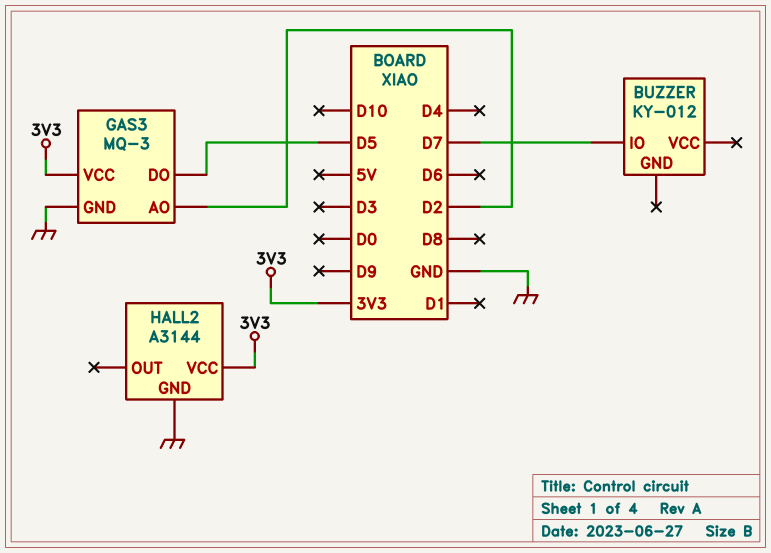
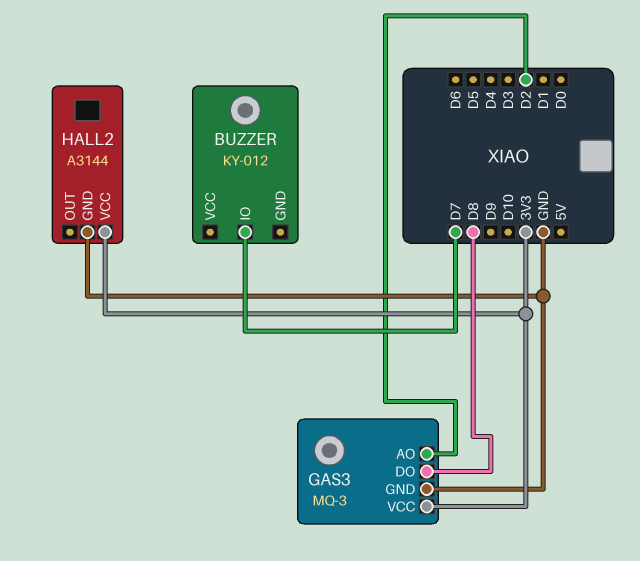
GAS3 pin DO: D5 -> D8

